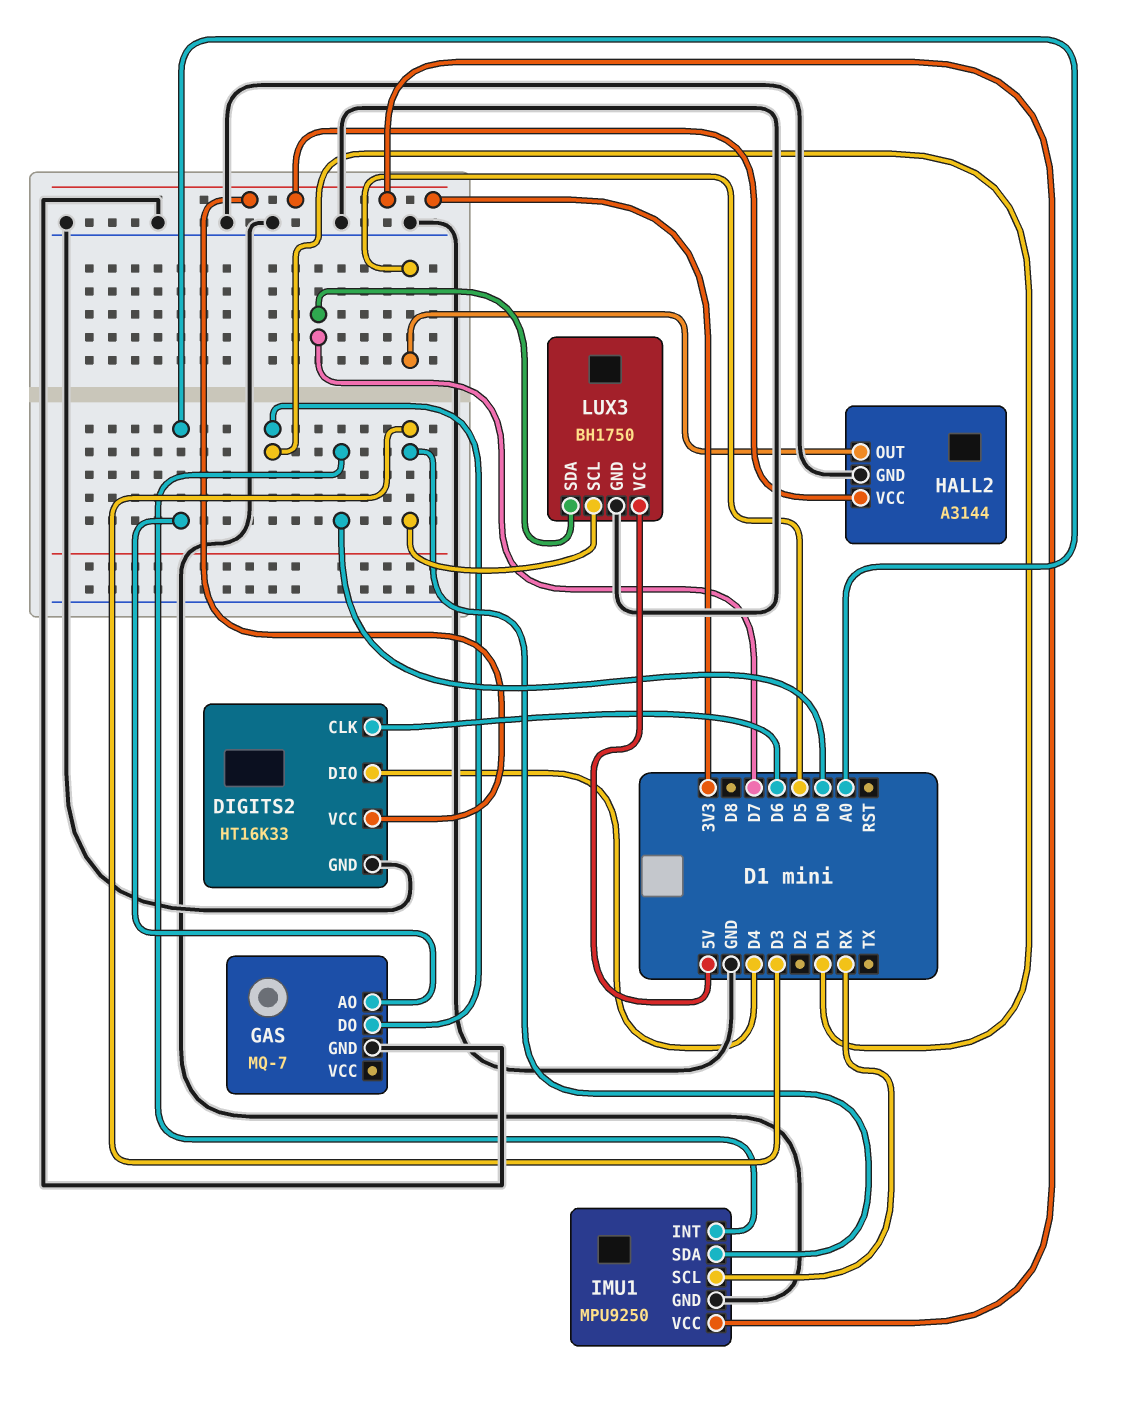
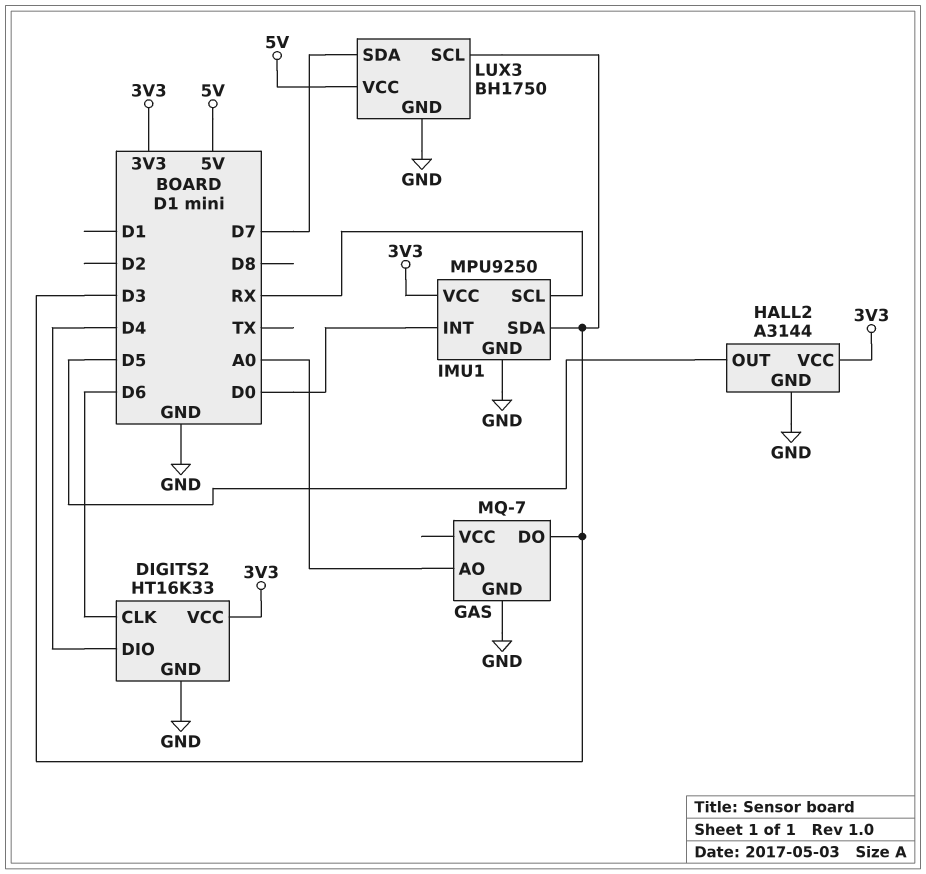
GAS pin DO: D1 -> D3

